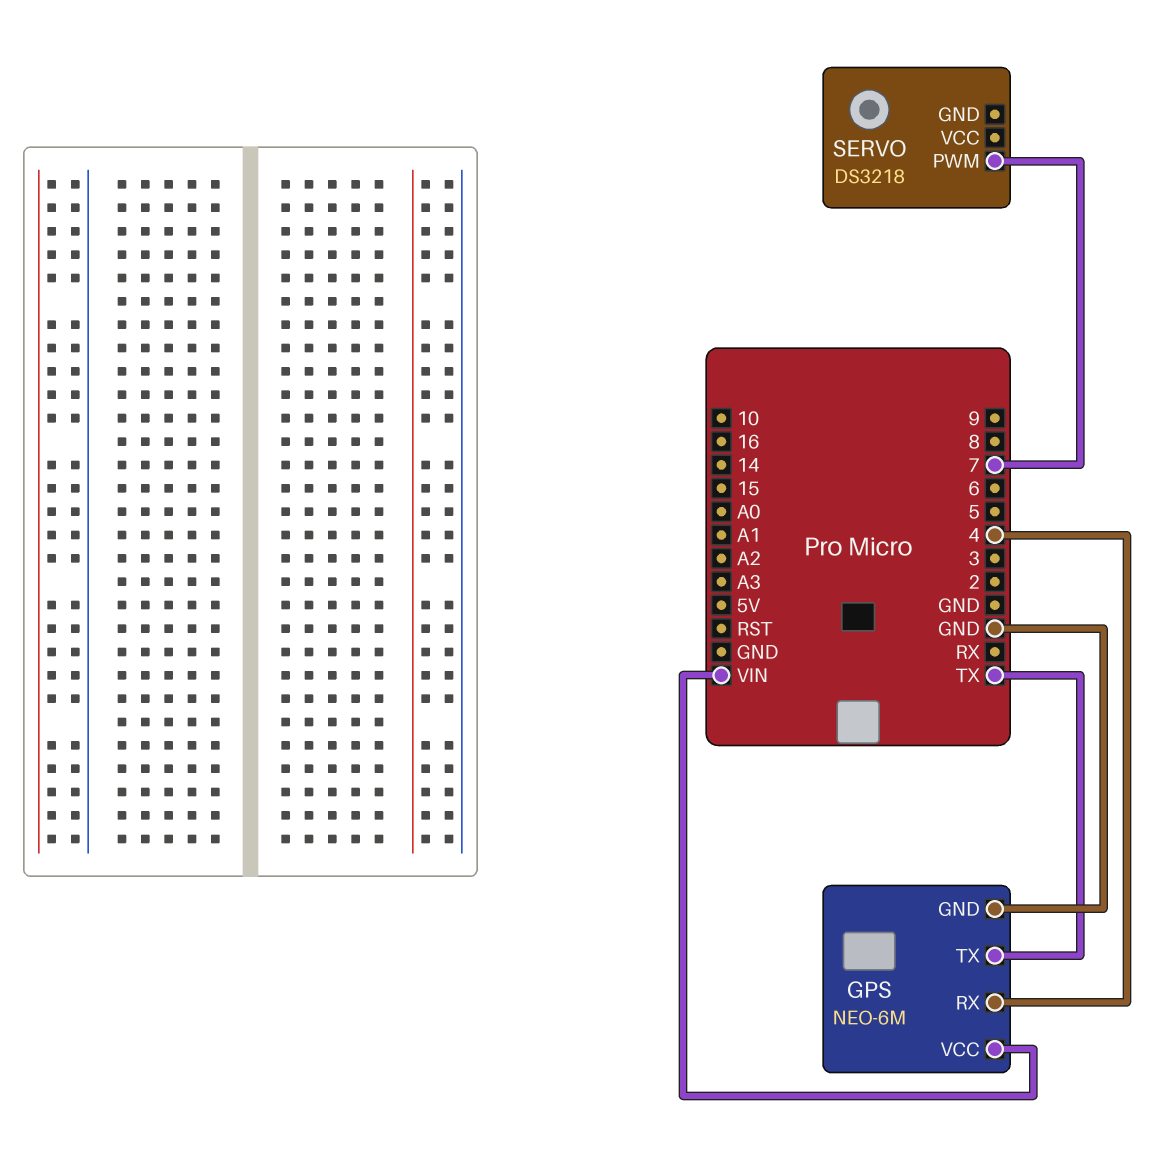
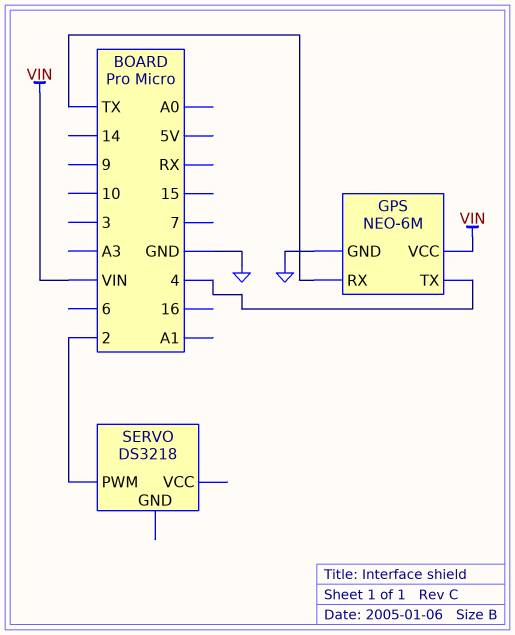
GPS pin RX: 4 -> TX
GPS pin TX: TX -> 4
SERVO pin PWM: 7 -> 2

